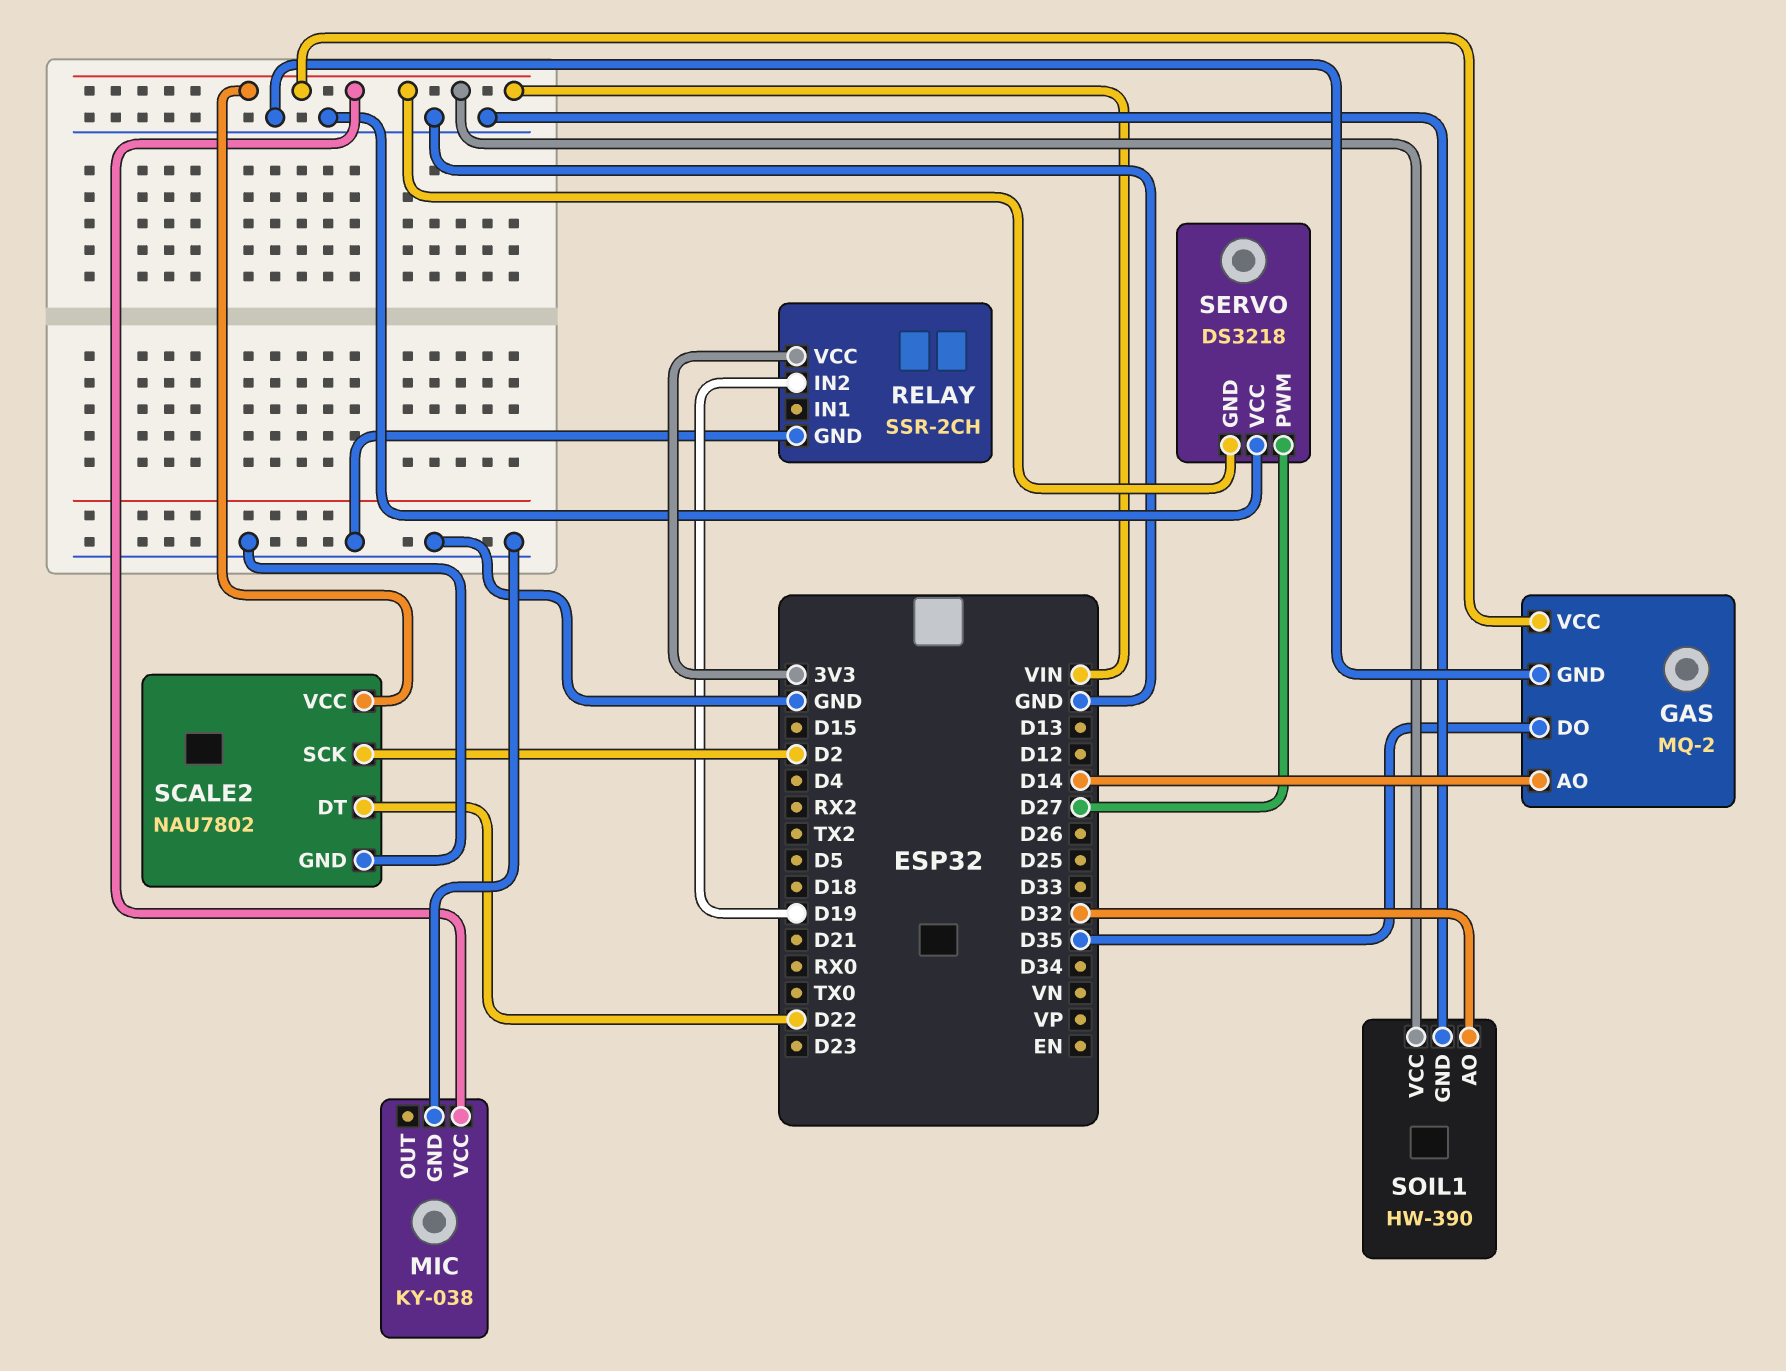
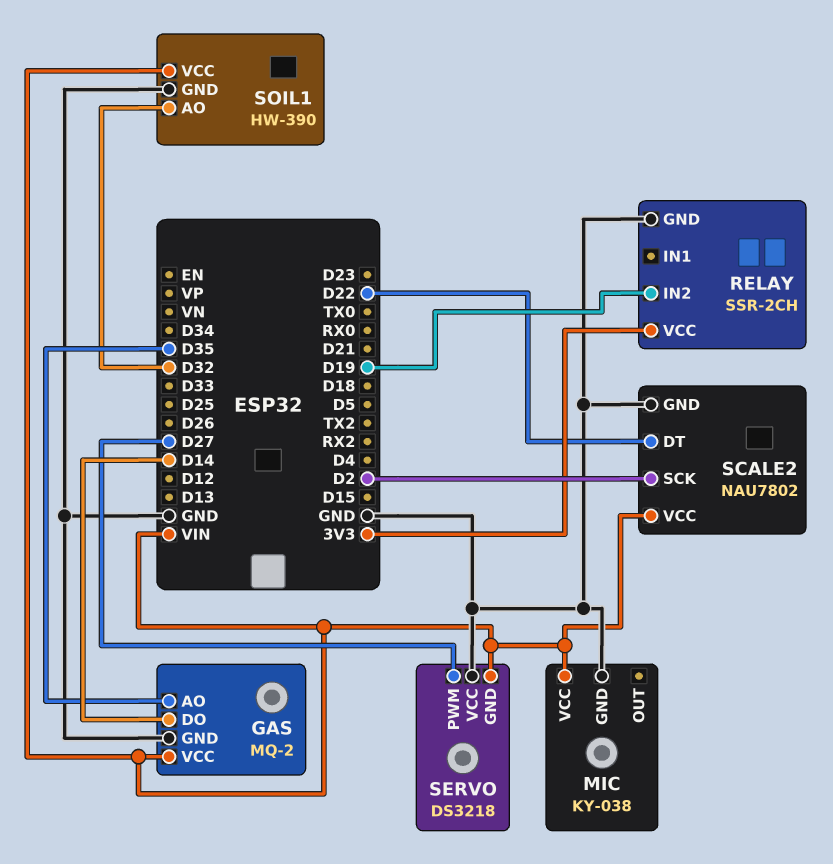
GAS pin AO: D14 -> D35
GAS pin DO: D35 -> D14

